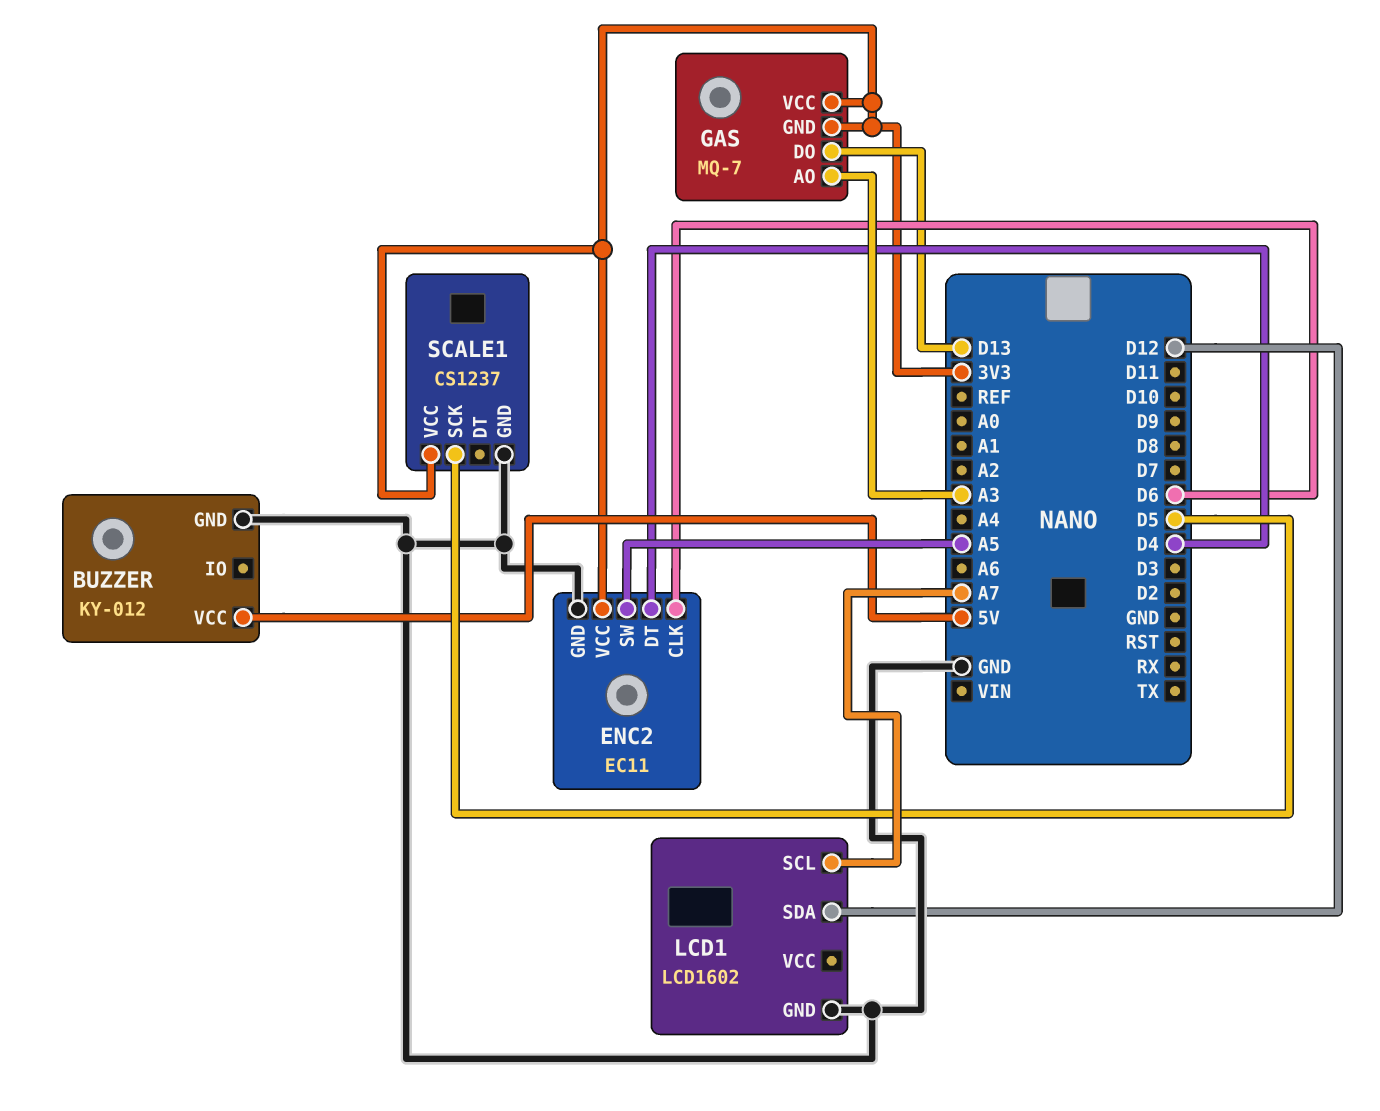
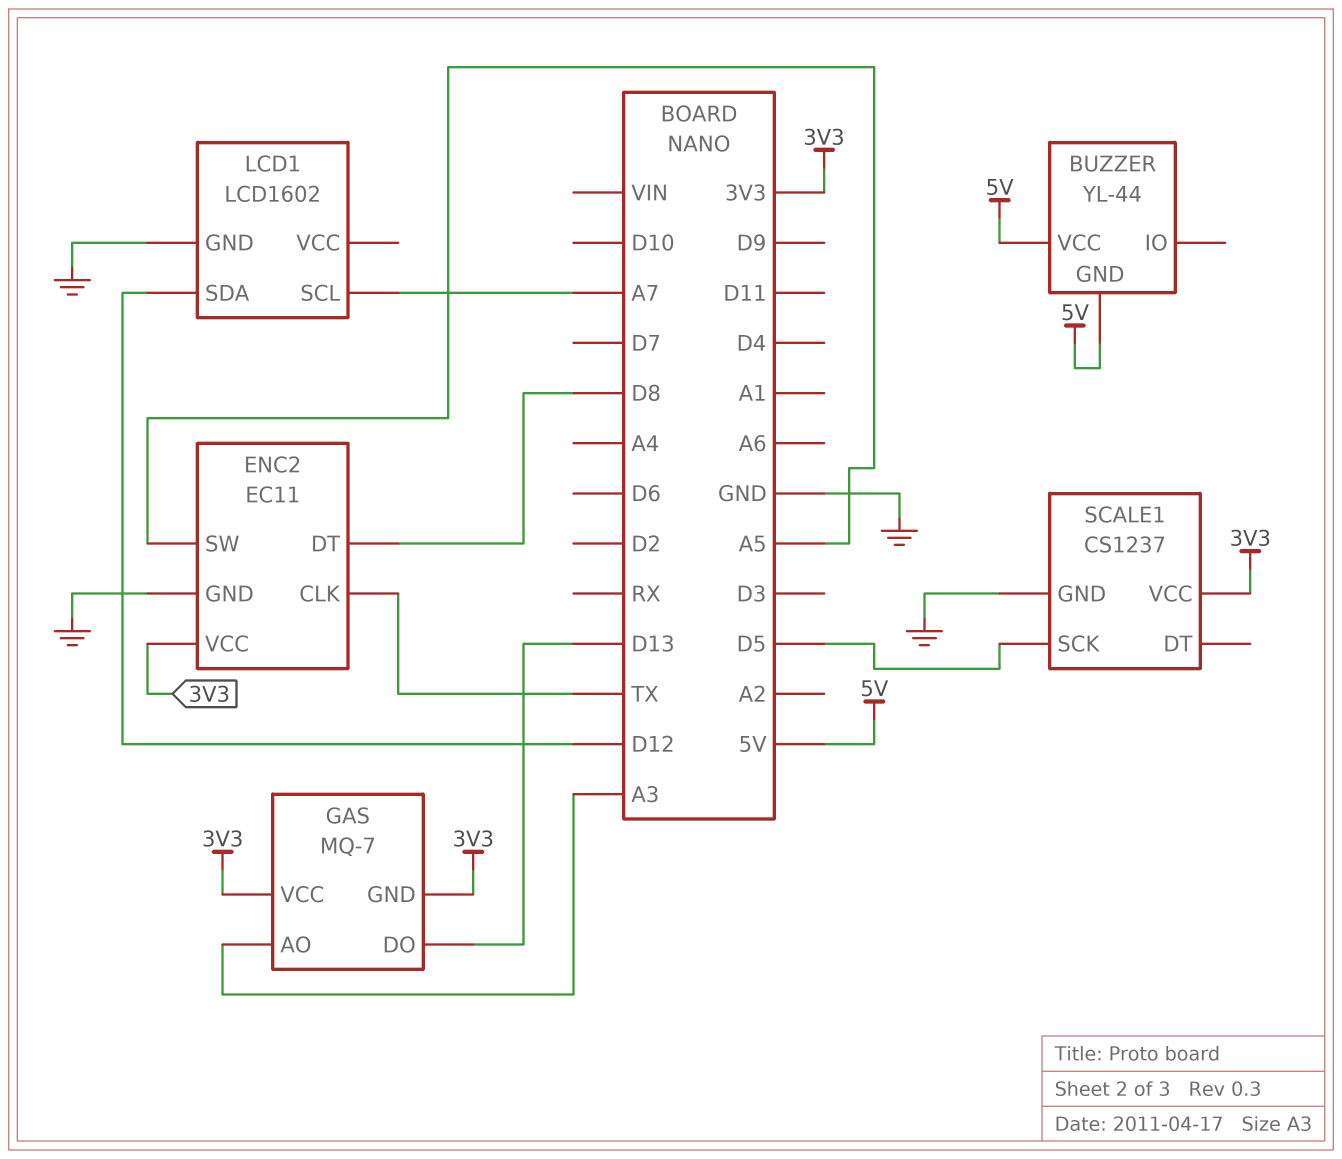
BUZZER: KY-012 -> YL-44
BUZZER pin GND: GND -> 5V
ENC2 pin CLK: D6 -> TX
ENC2 pin DT: D4 -> D8

